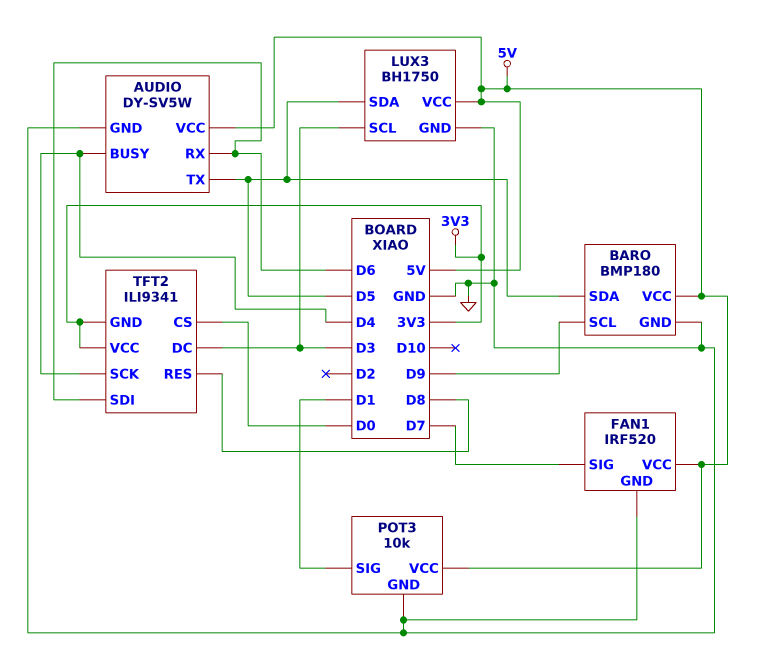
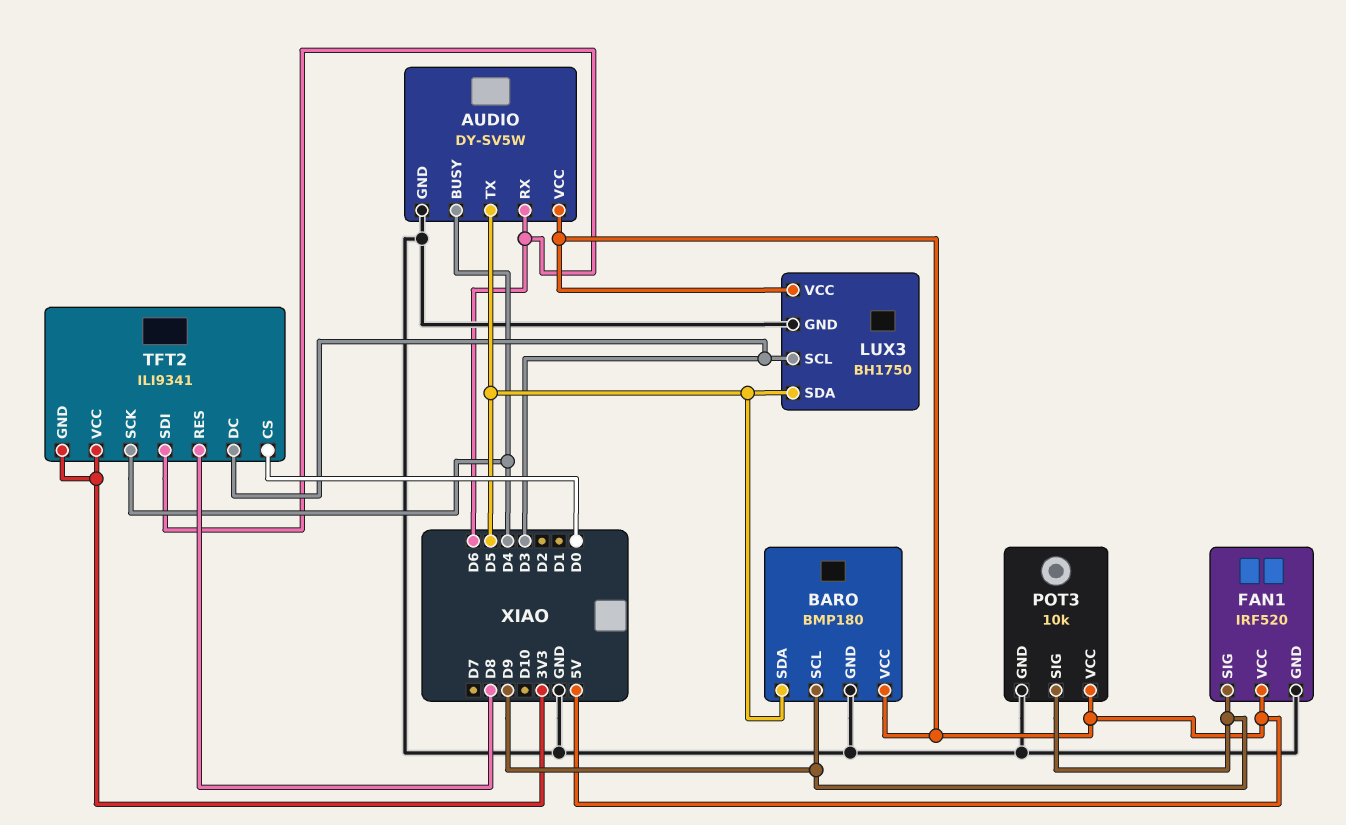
FAN1 pin SIG: D7 -> D9
POT3 pin SIG: D1 -> D9

